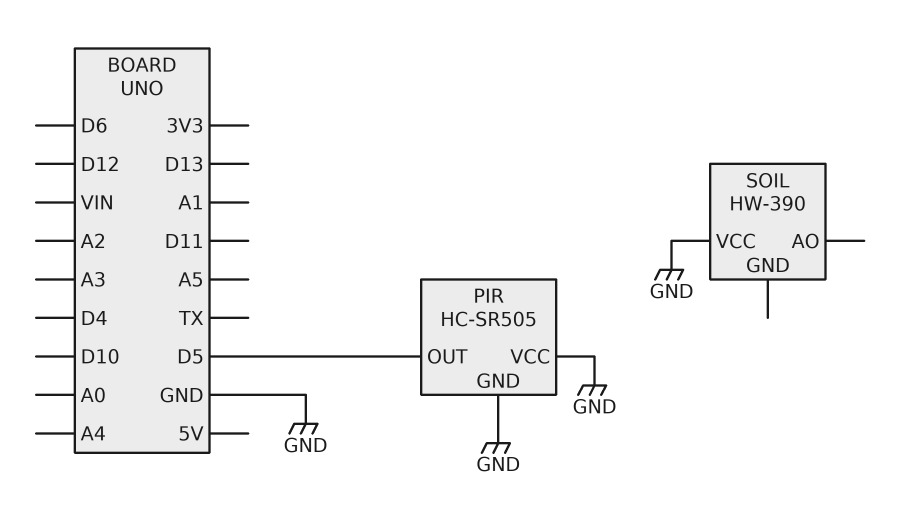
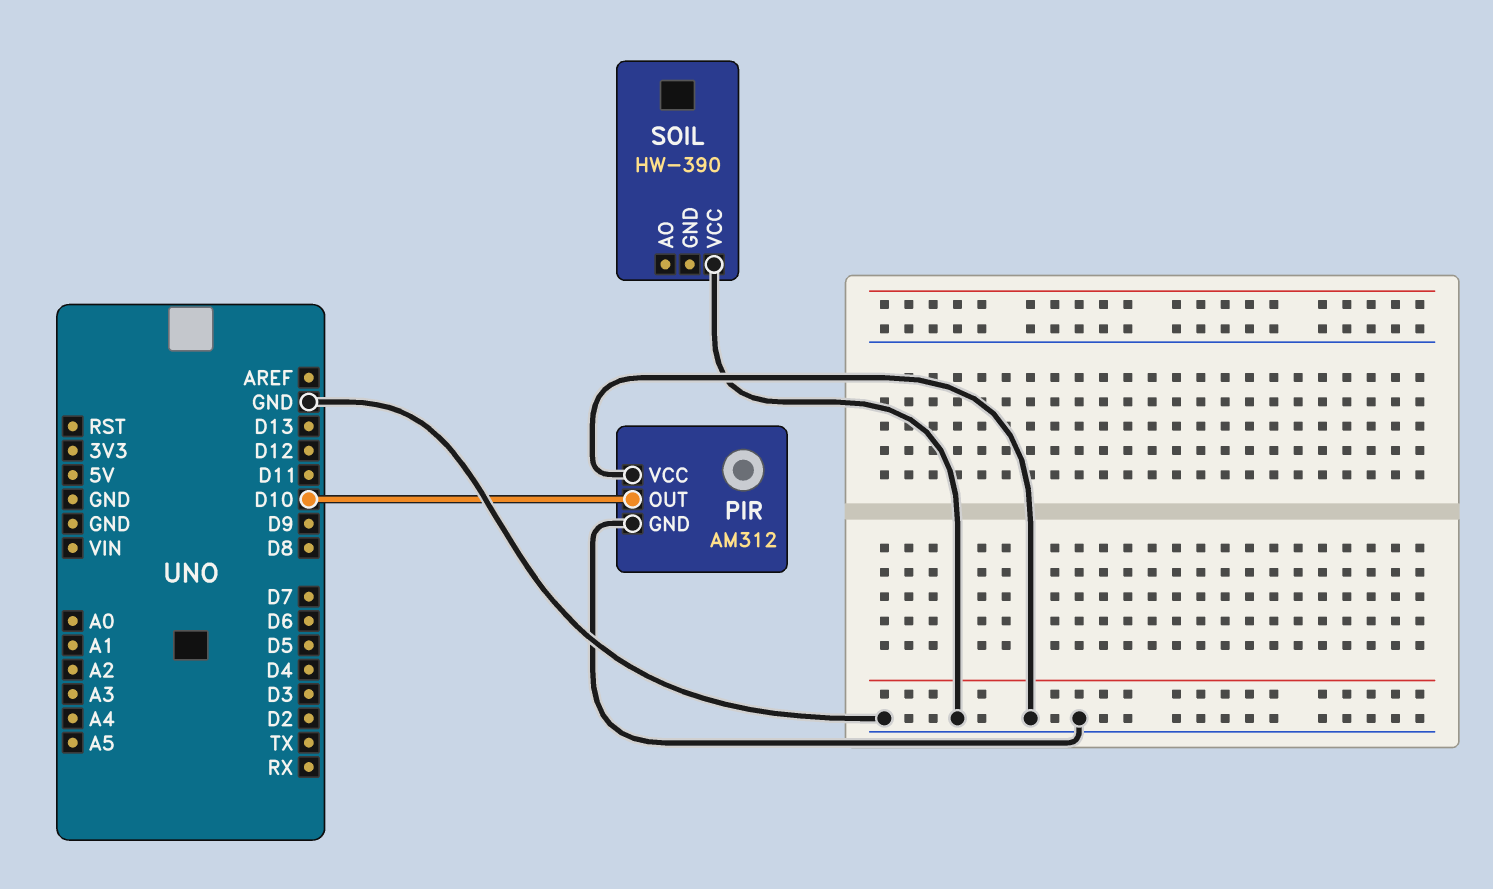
PIR: HC-SR505 -> AM312
PIR pin OUT: D5 -> D10

